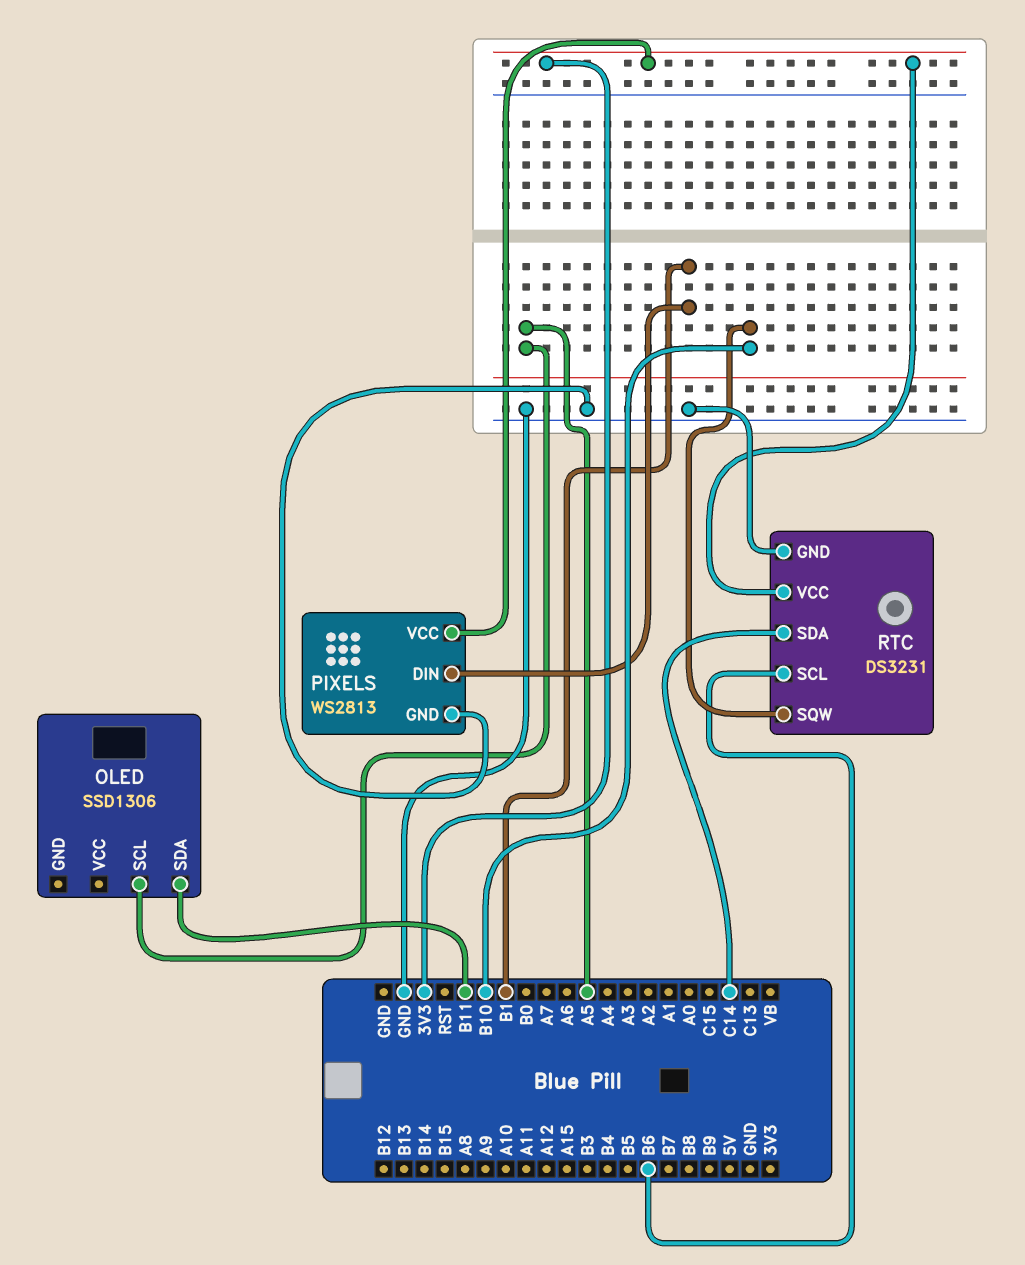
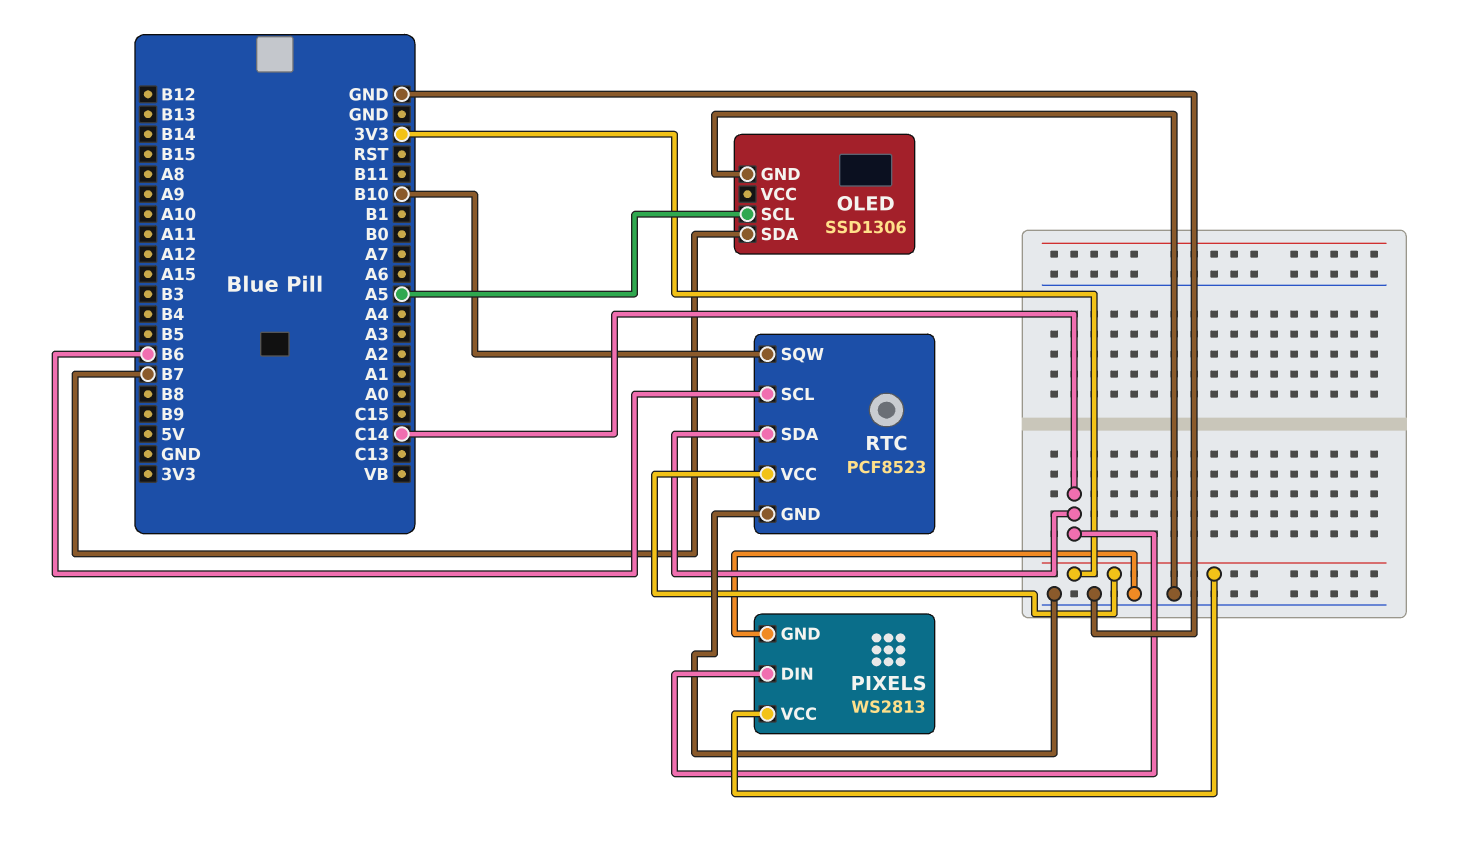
OLED pin GND: none -> GND
OLED pin SDA: B11 -> B7
PIXELS pin DIN: B1 -> C14
RTC: DS3231 -> PCF8523

